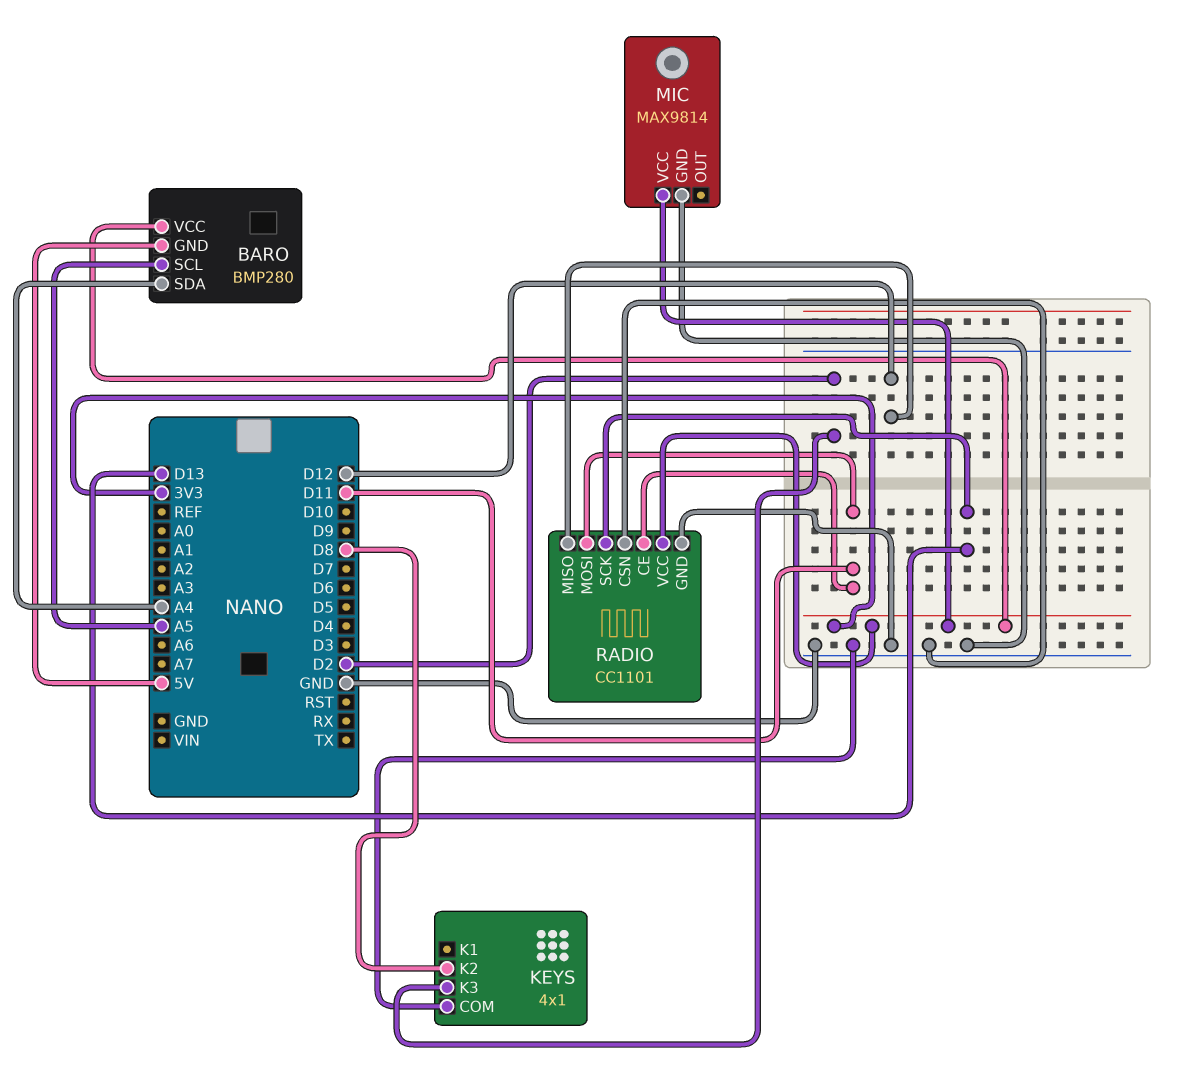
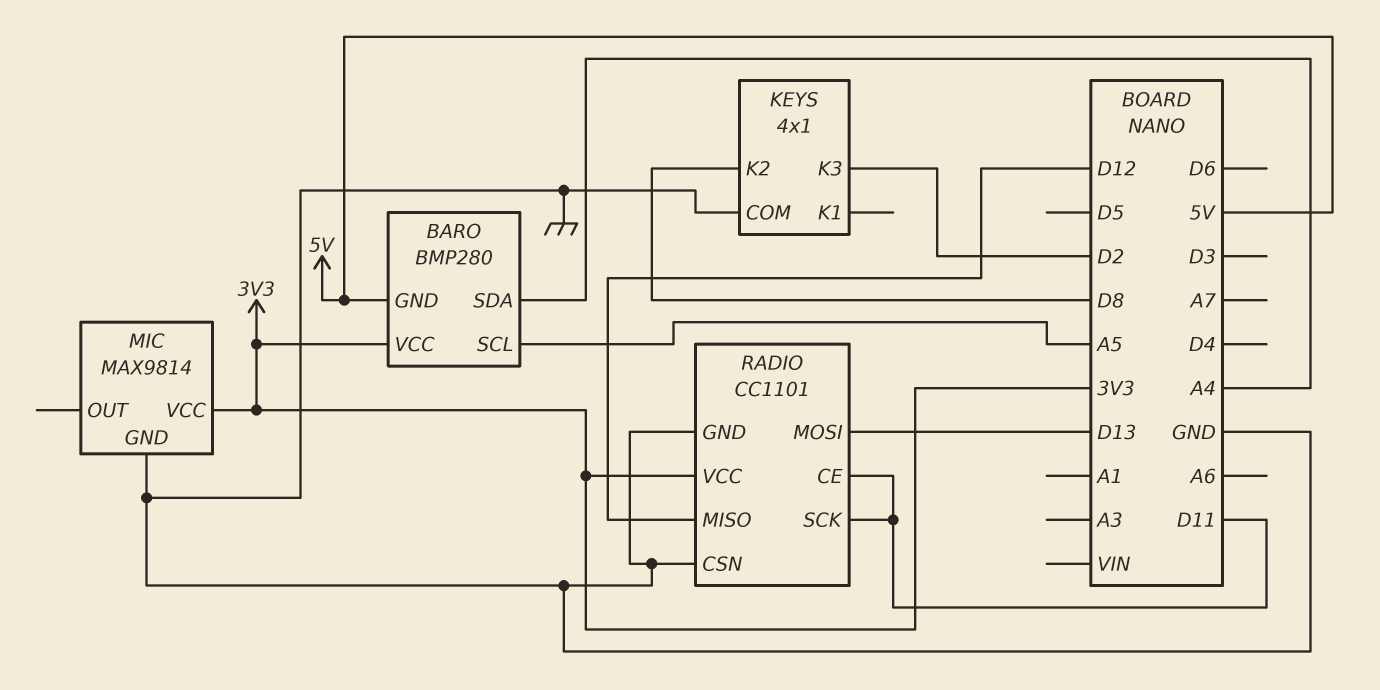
RADIO pin MOSI: D11 -> D13
RADIO pin SCK: D13 -> D11

